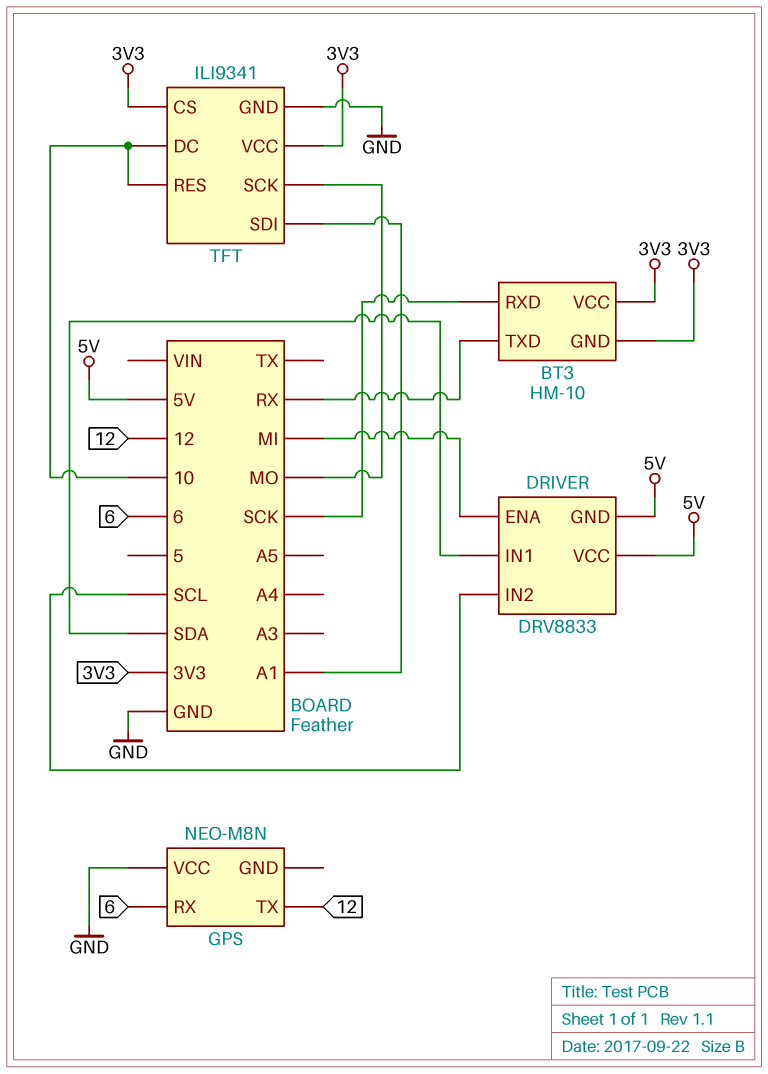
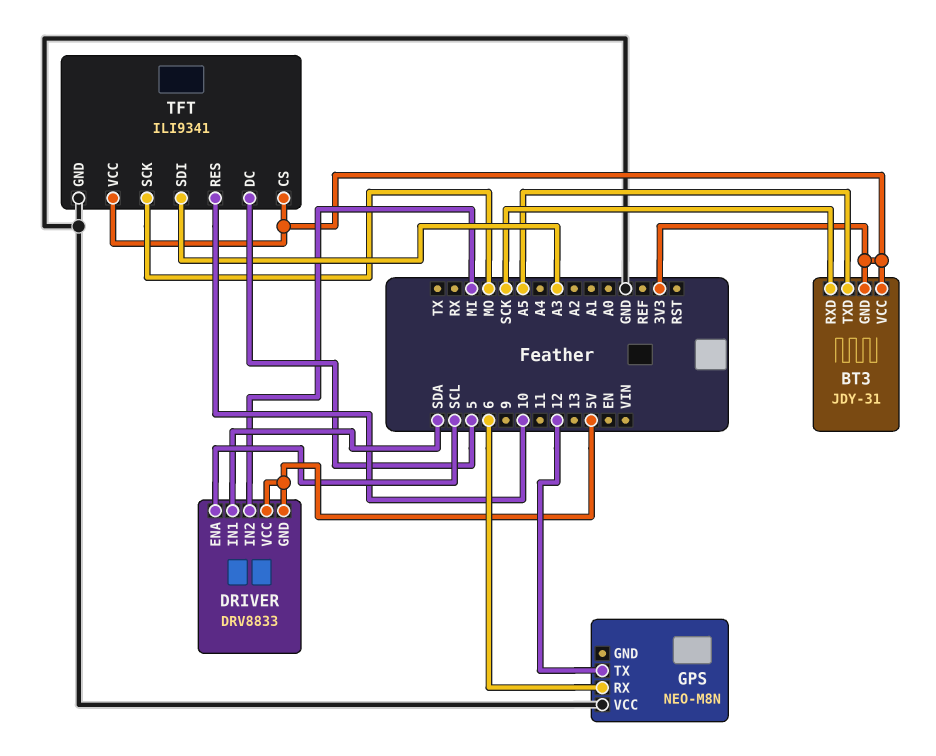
BT3: HM-10 -> JDY-31
BT3 pin TXD: RX -> A5
DRIVER pin ENA: MI -> SCL
DRIVER pin IN2: SCL -> MI
TFT pin DC: 10 -> 5
TFT pin SDI: A1 -> A3

